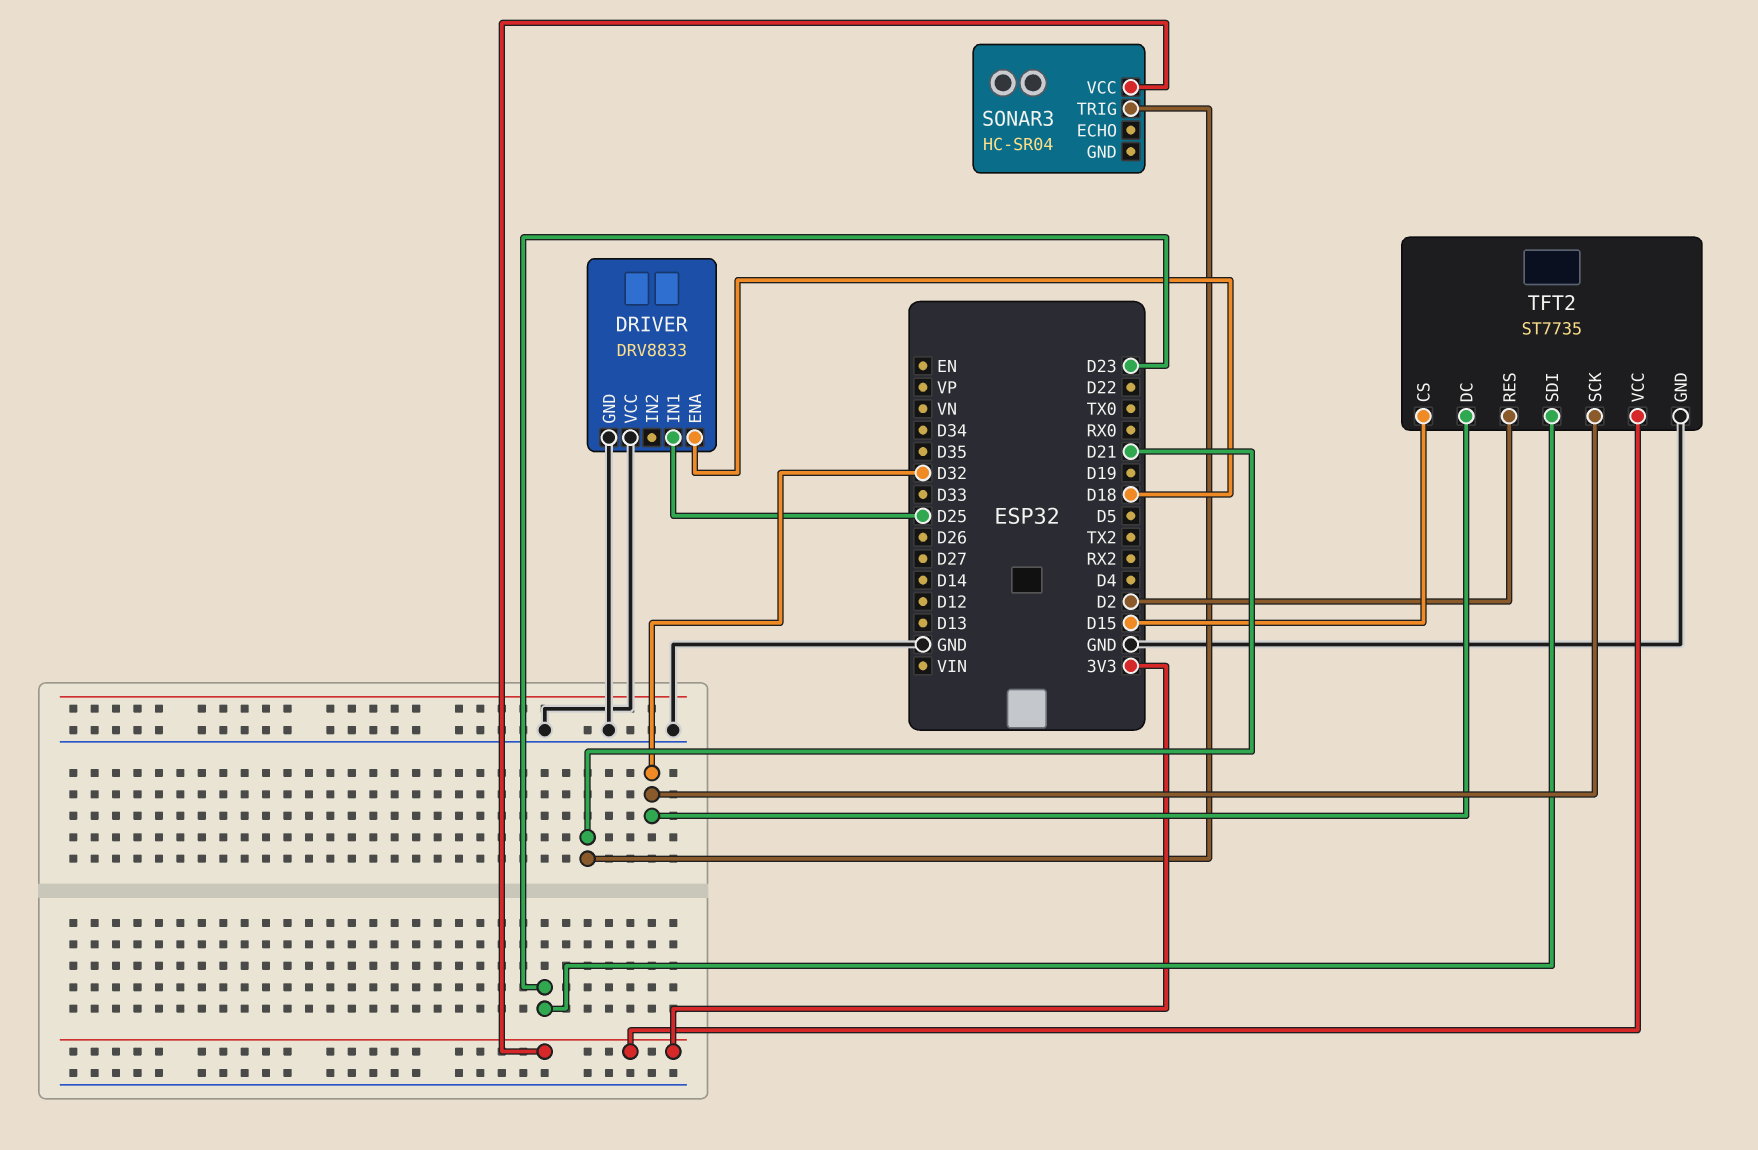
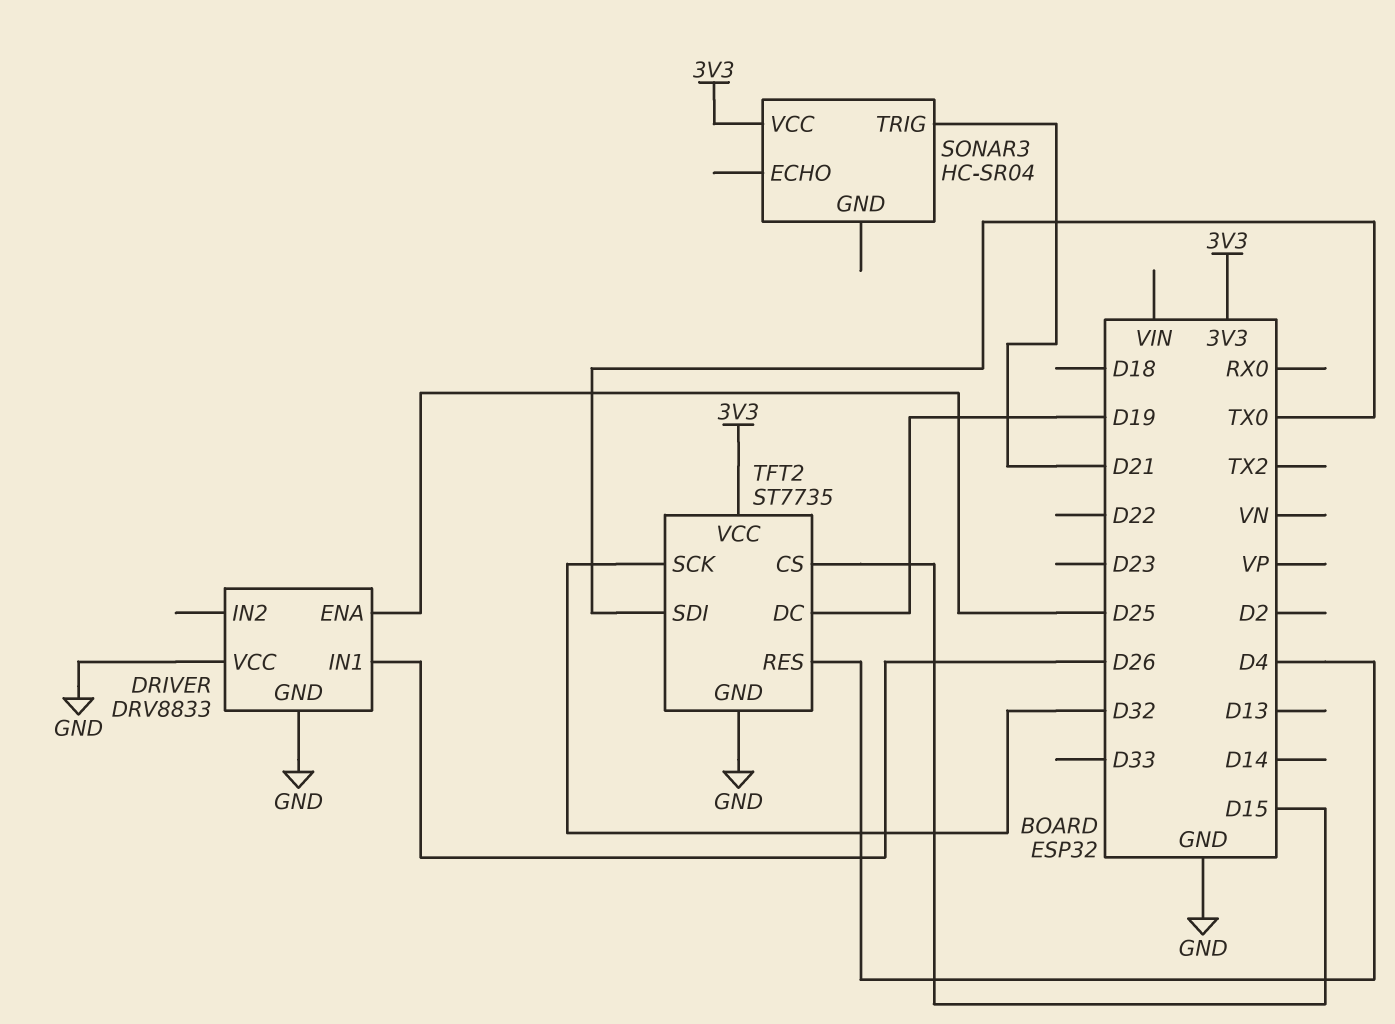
DRIVER pin ENA: D18 -> D25
DRIVER pin IN1: D25 -> D26
TFT2 pin DC: D32 -> D19
TFT2 pin RES: D2 -> D4
TFT2 pin SDI: D23 -> TX0

